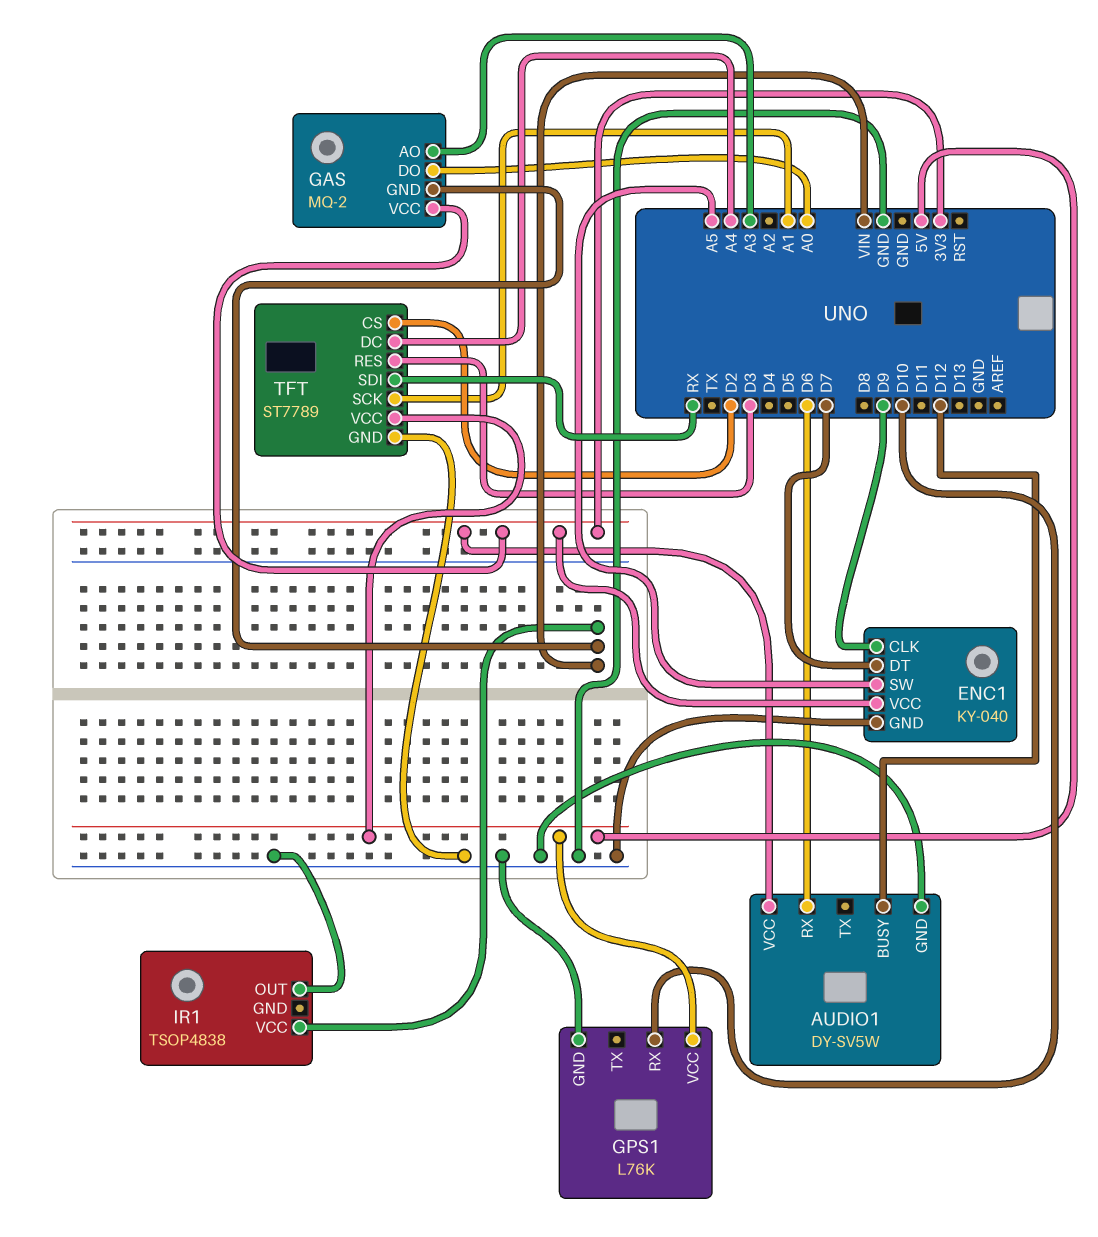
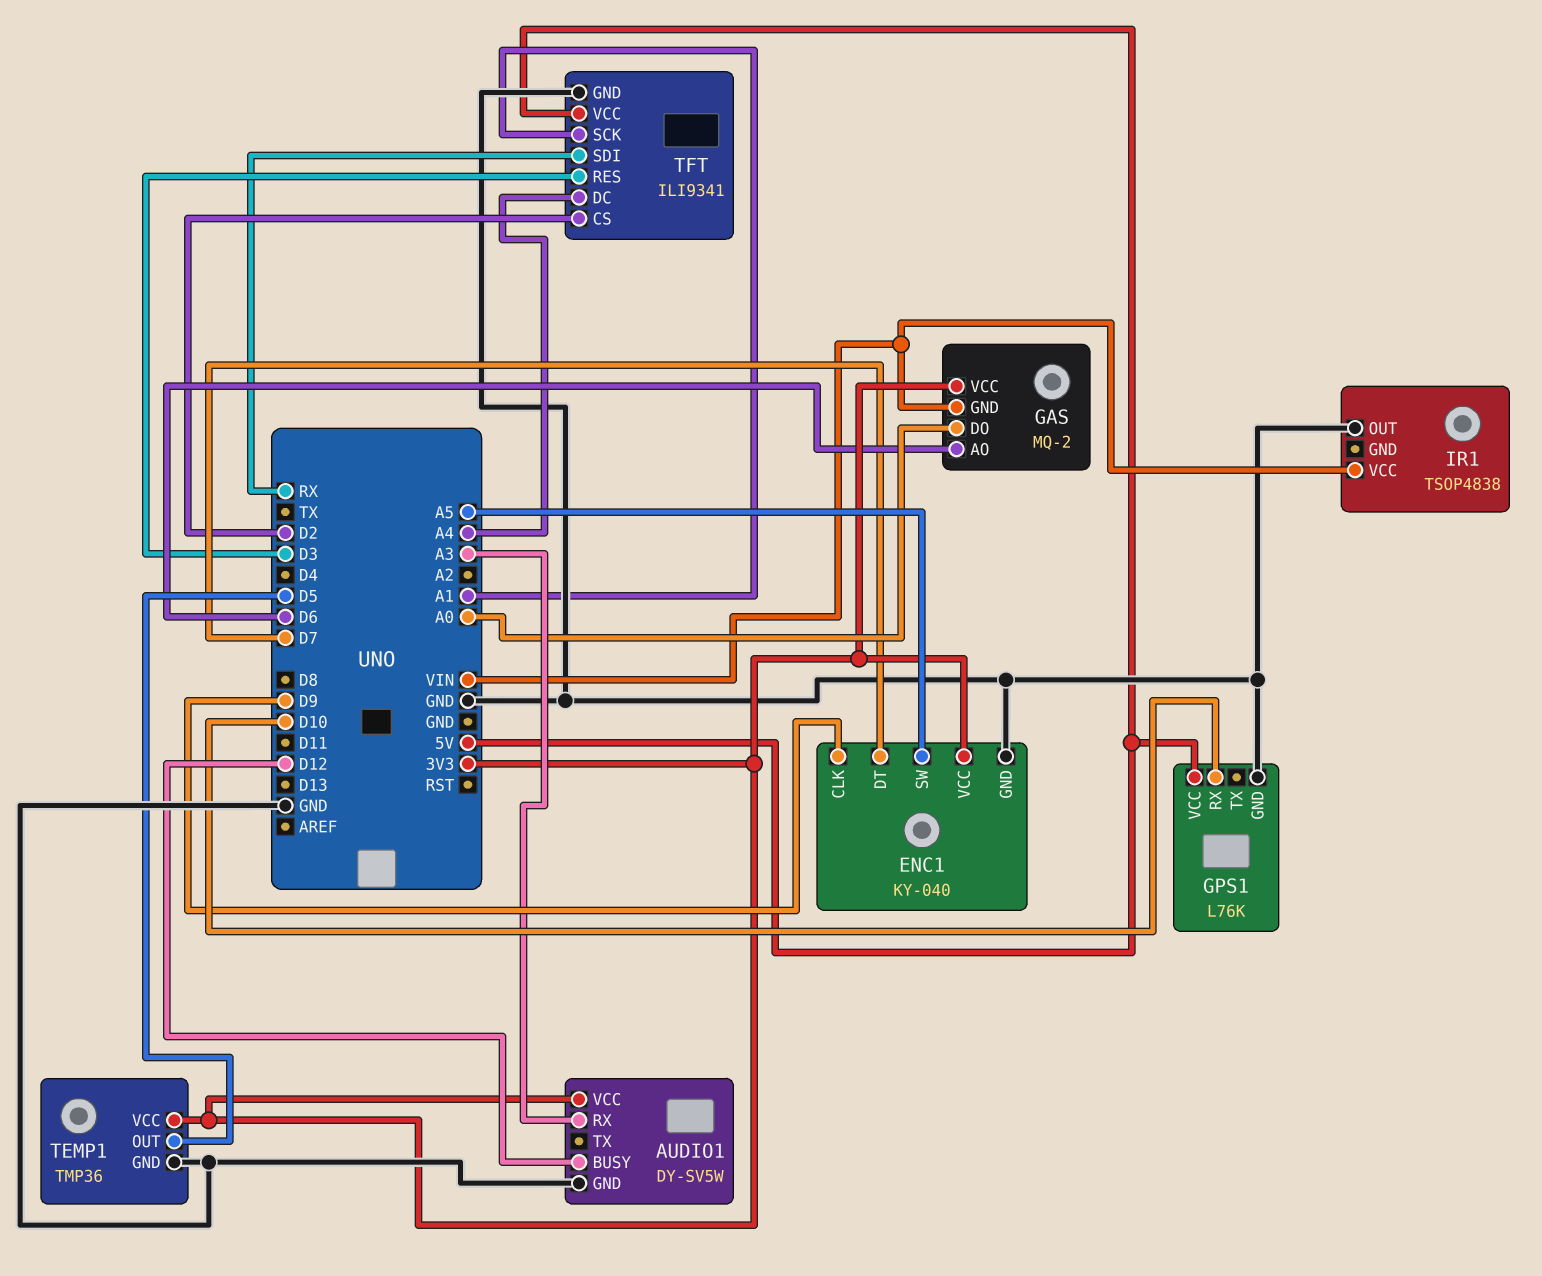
AUDIO1 pin RX: D6 -> A3
GAS pin AO: A3 -> D6
TEMP1: none -> TMP36
TEMP1 pin GND: none -> GND
TEMP1 pin OUT: none -> D5
TEMP1 pin VCC: none -> 3V3
TFT: ST7789 -> ILI9341

